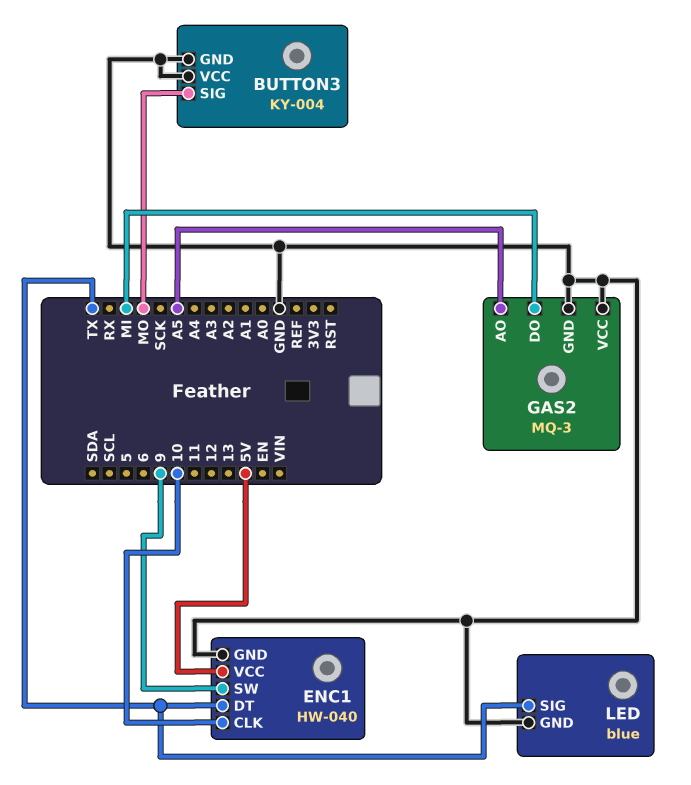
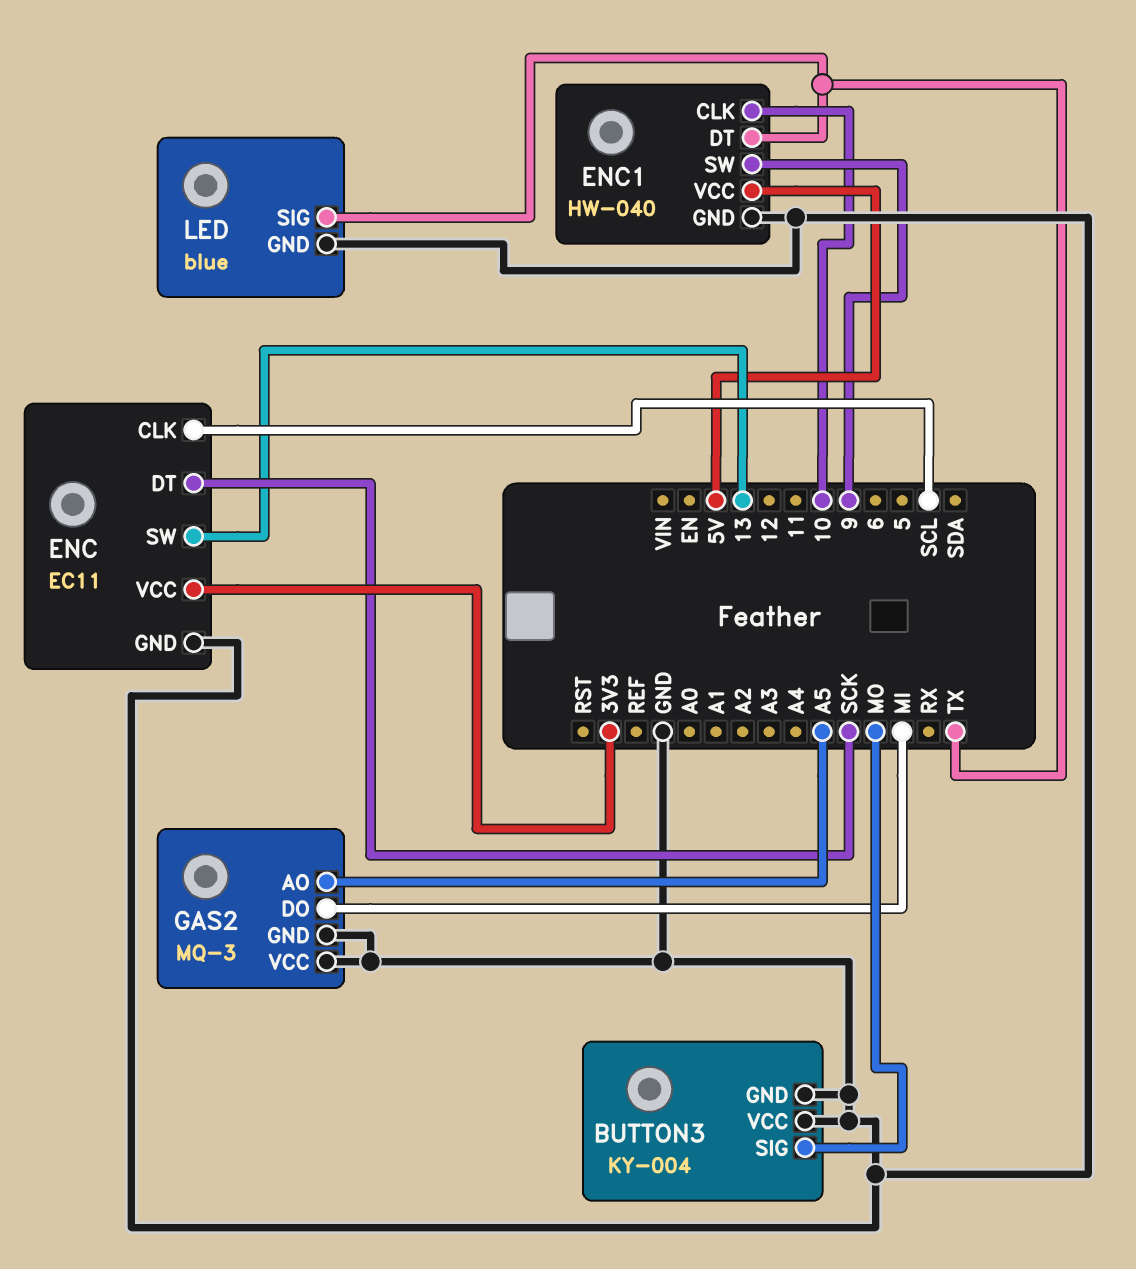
ENC: none -> EC11
ENC pin CLK: none -> SCL
ENC pin DT: none -> SCK
ENC pin GND: none -> GND
ENC pin SW: none -> 13
ENC pin VCC: none -> 3V3

